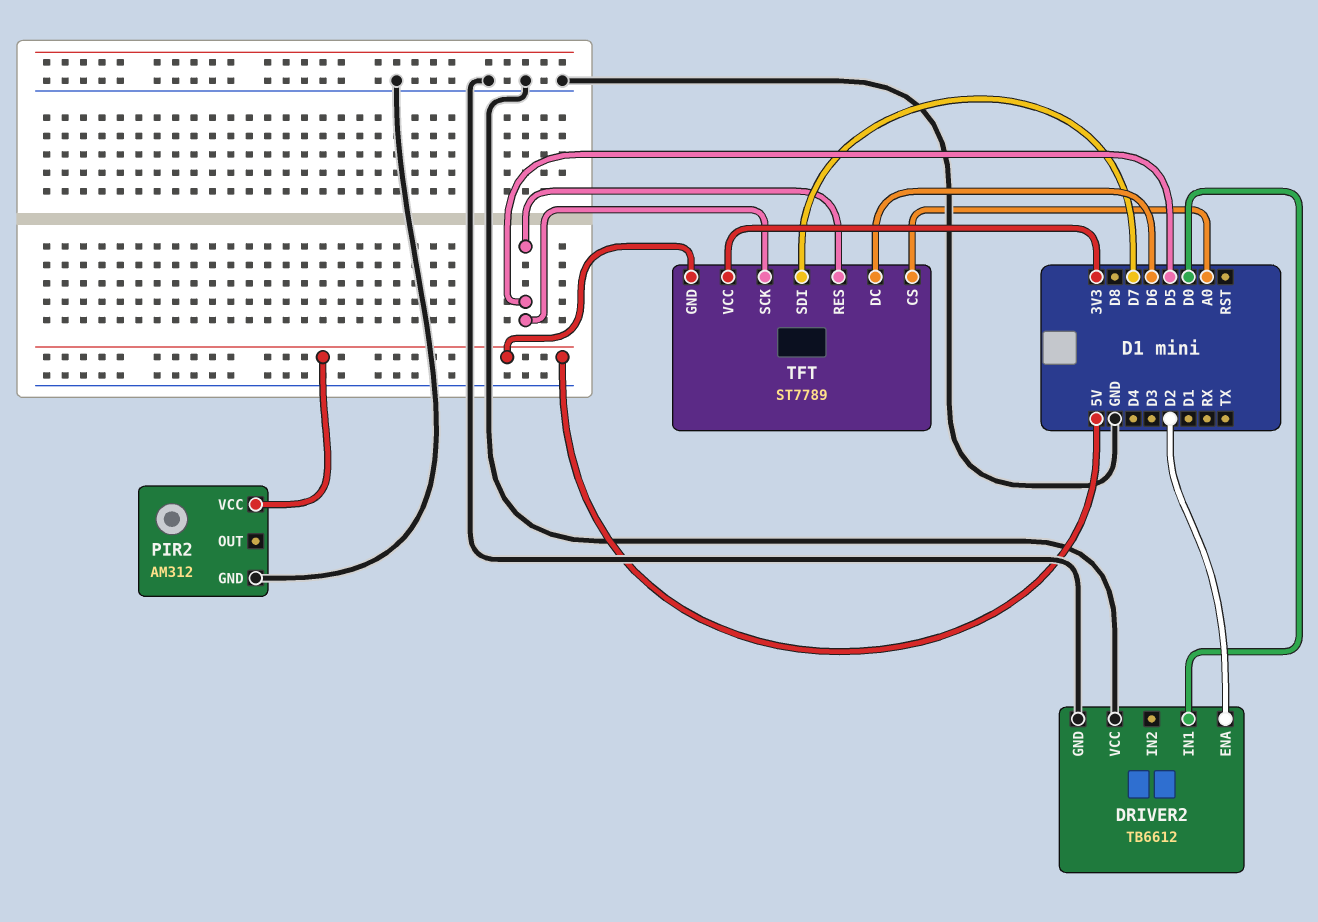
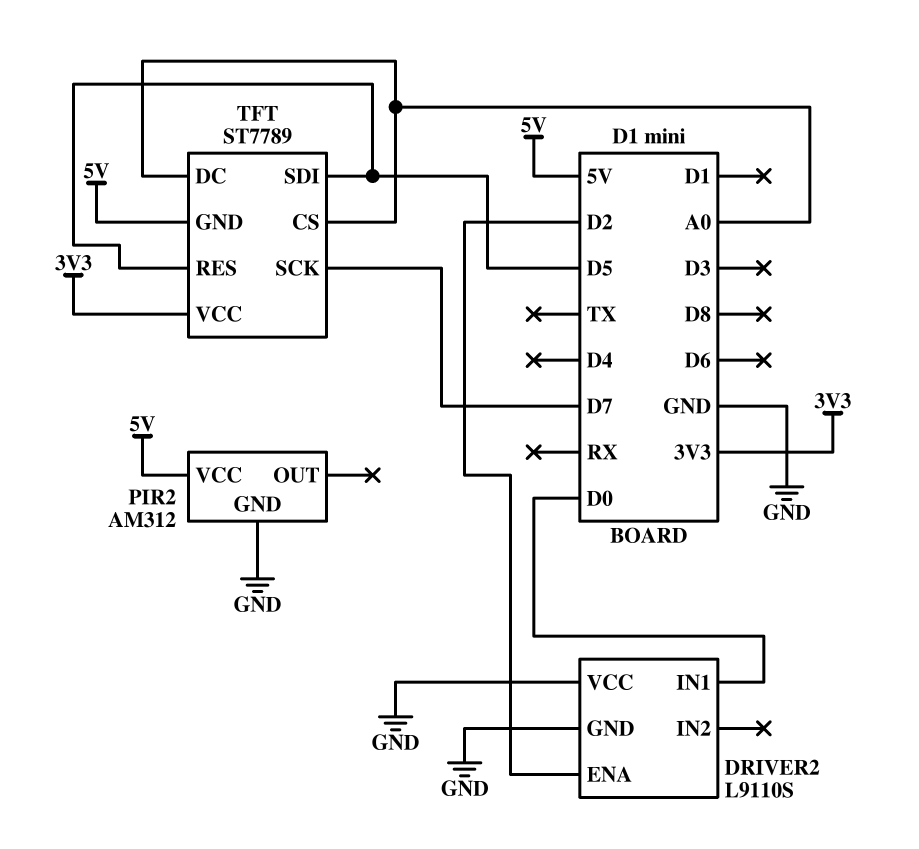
DRIVER2: TB6612 -> L9110S
TFT pin DC: D6 -> A0
TFT pin SCK: D5 -> D7
TFT pin SDI: D7 -> D5

